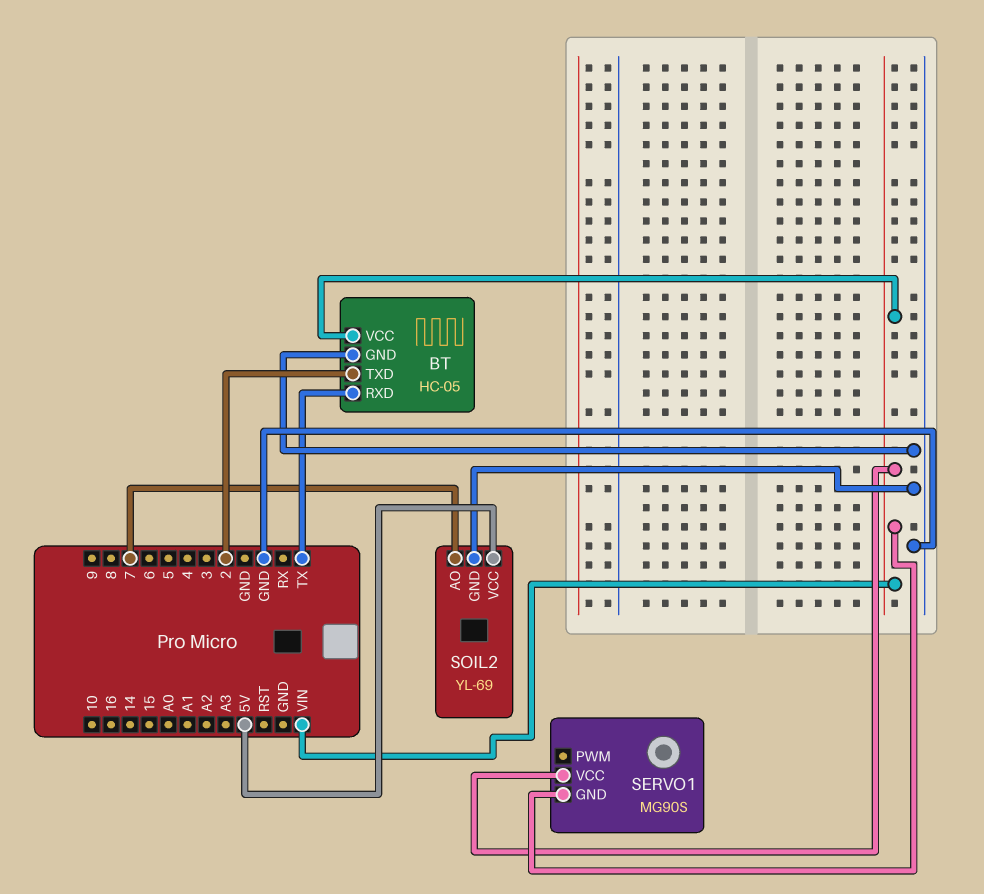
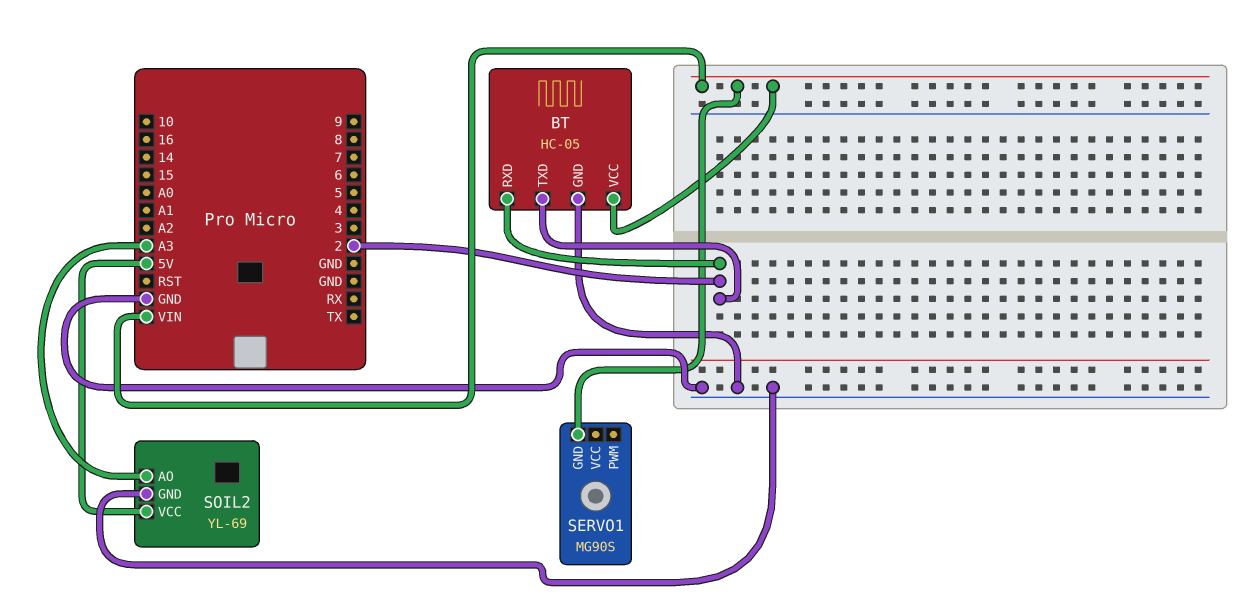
BT pin RXD: TX -> 2
SERVO1 pin VCC: VIN -> none
SOIL2 pin AO: 7 -> A3

